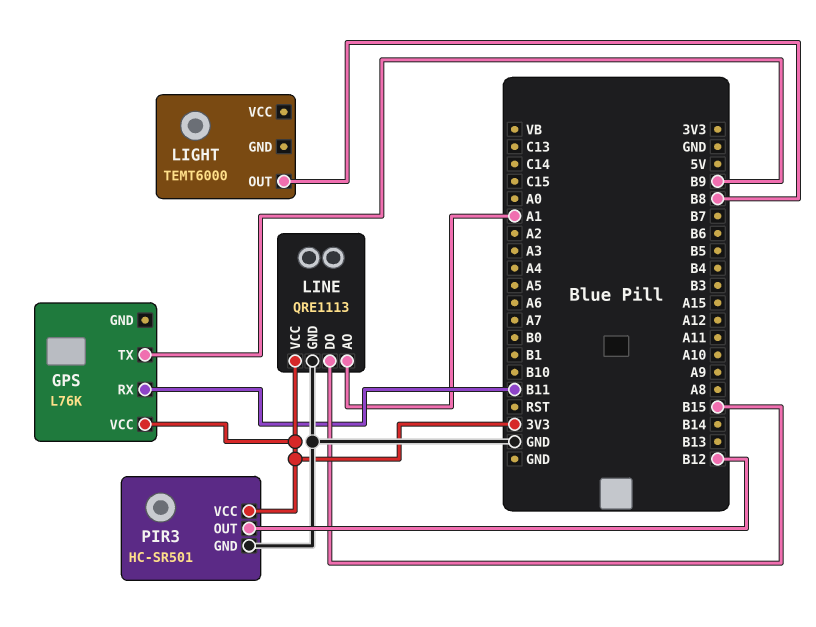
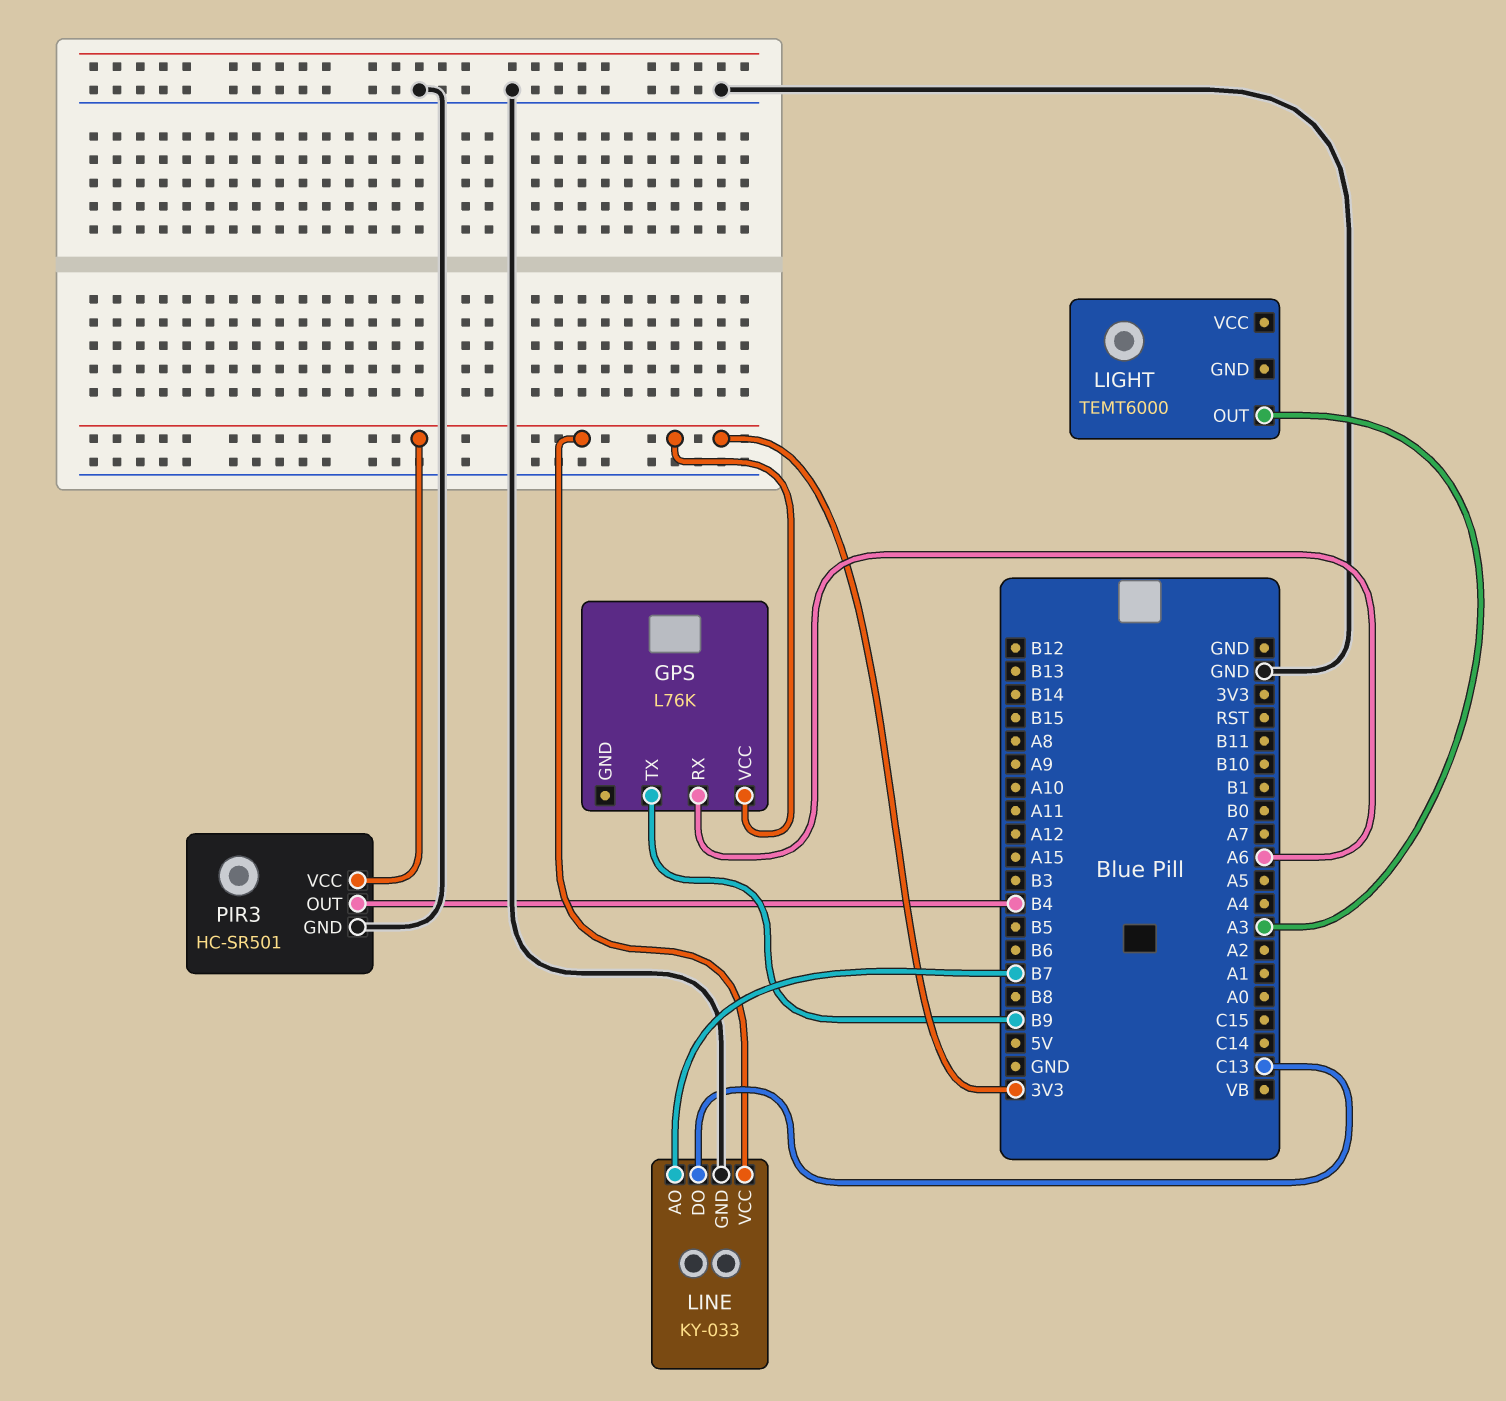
GPS pin RX: B11 -> A6
LIGHT pin OUT: B8 -> A3
LINE: QRE1113 -> KY-033
LINE pin AO: A1 -> B7
LINE pin DO: B15 -> C13
PIR3 pin OUT: B12 -> B4

